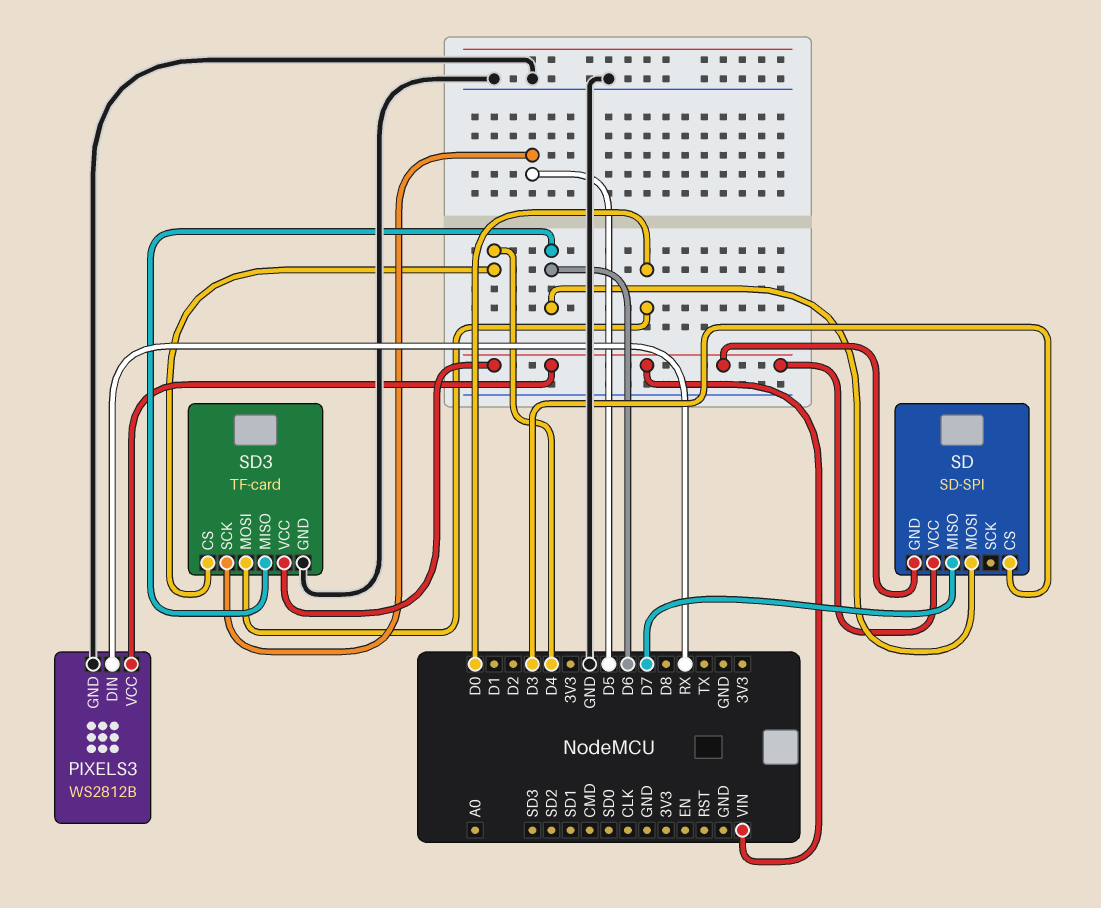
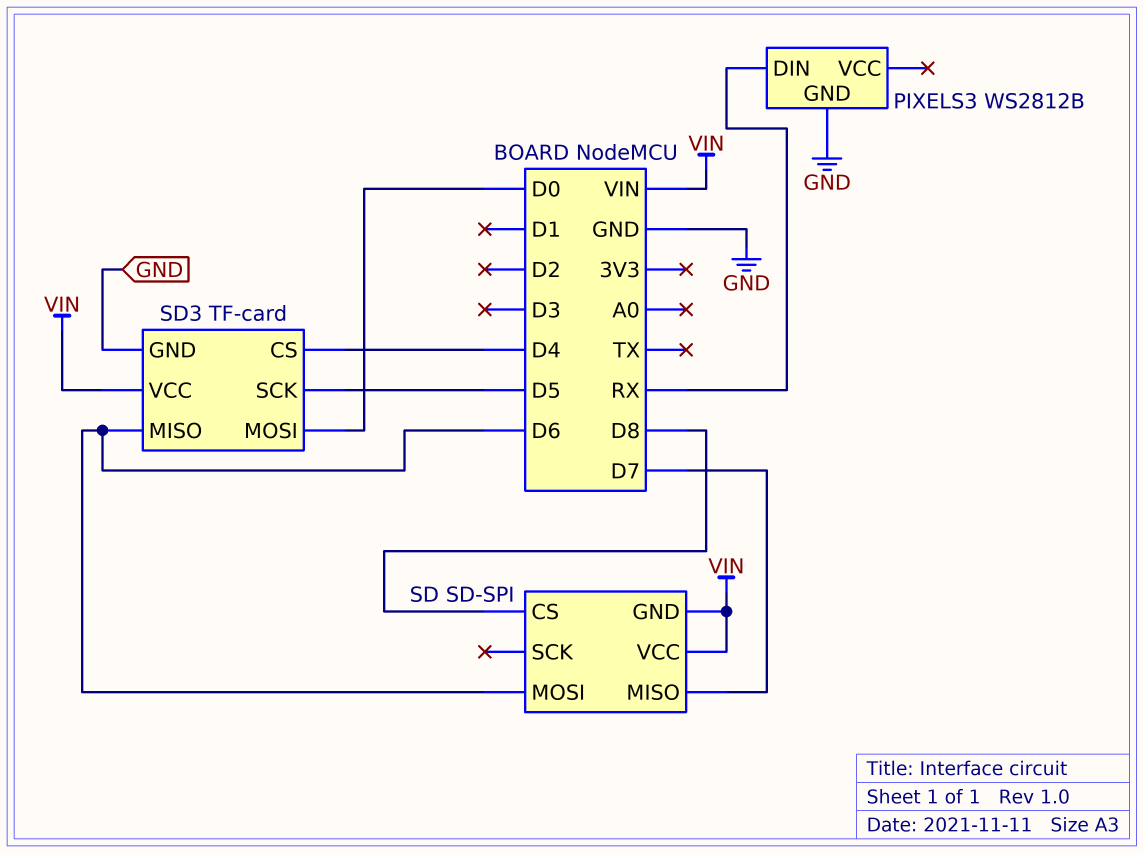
PIXELS3 pin VCC: VIN -> none
SD pin CS: D3 -> D8

